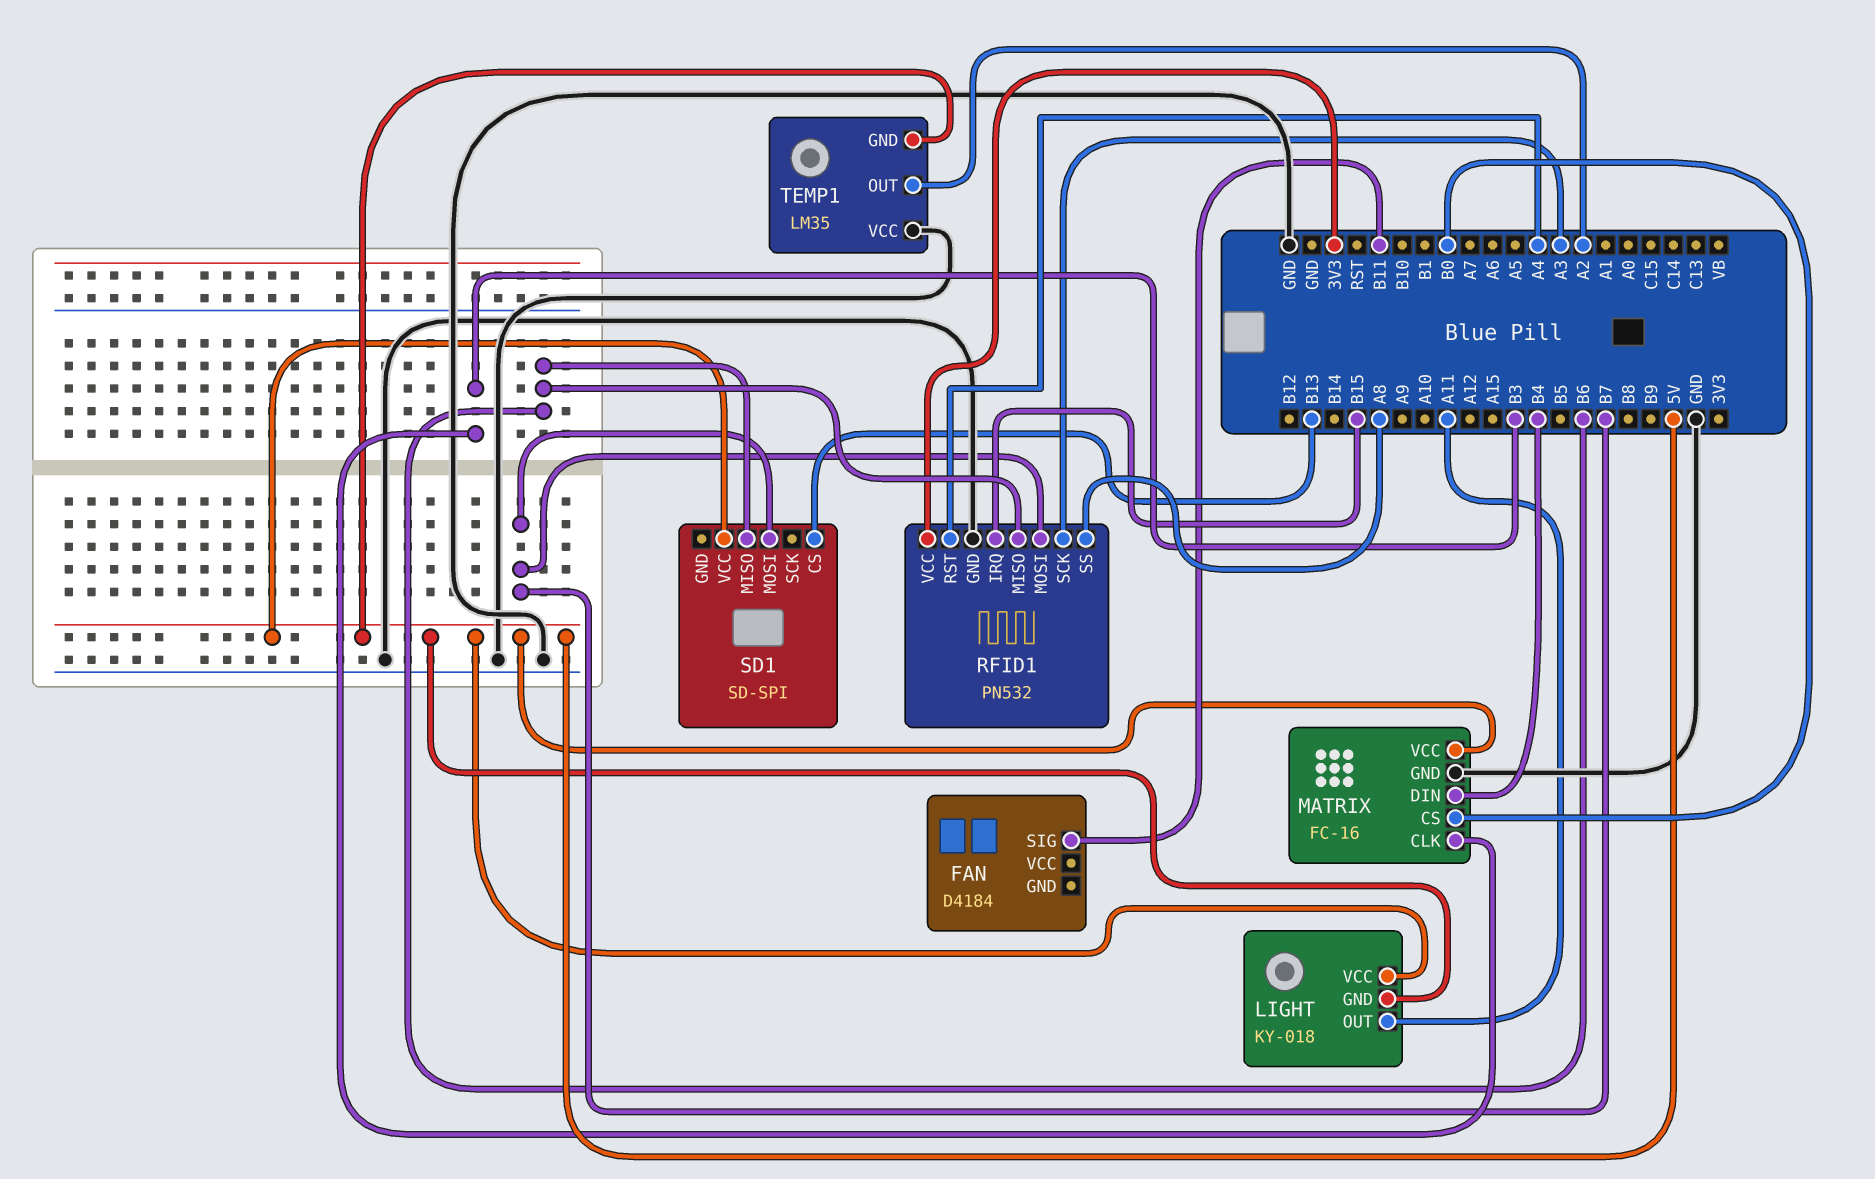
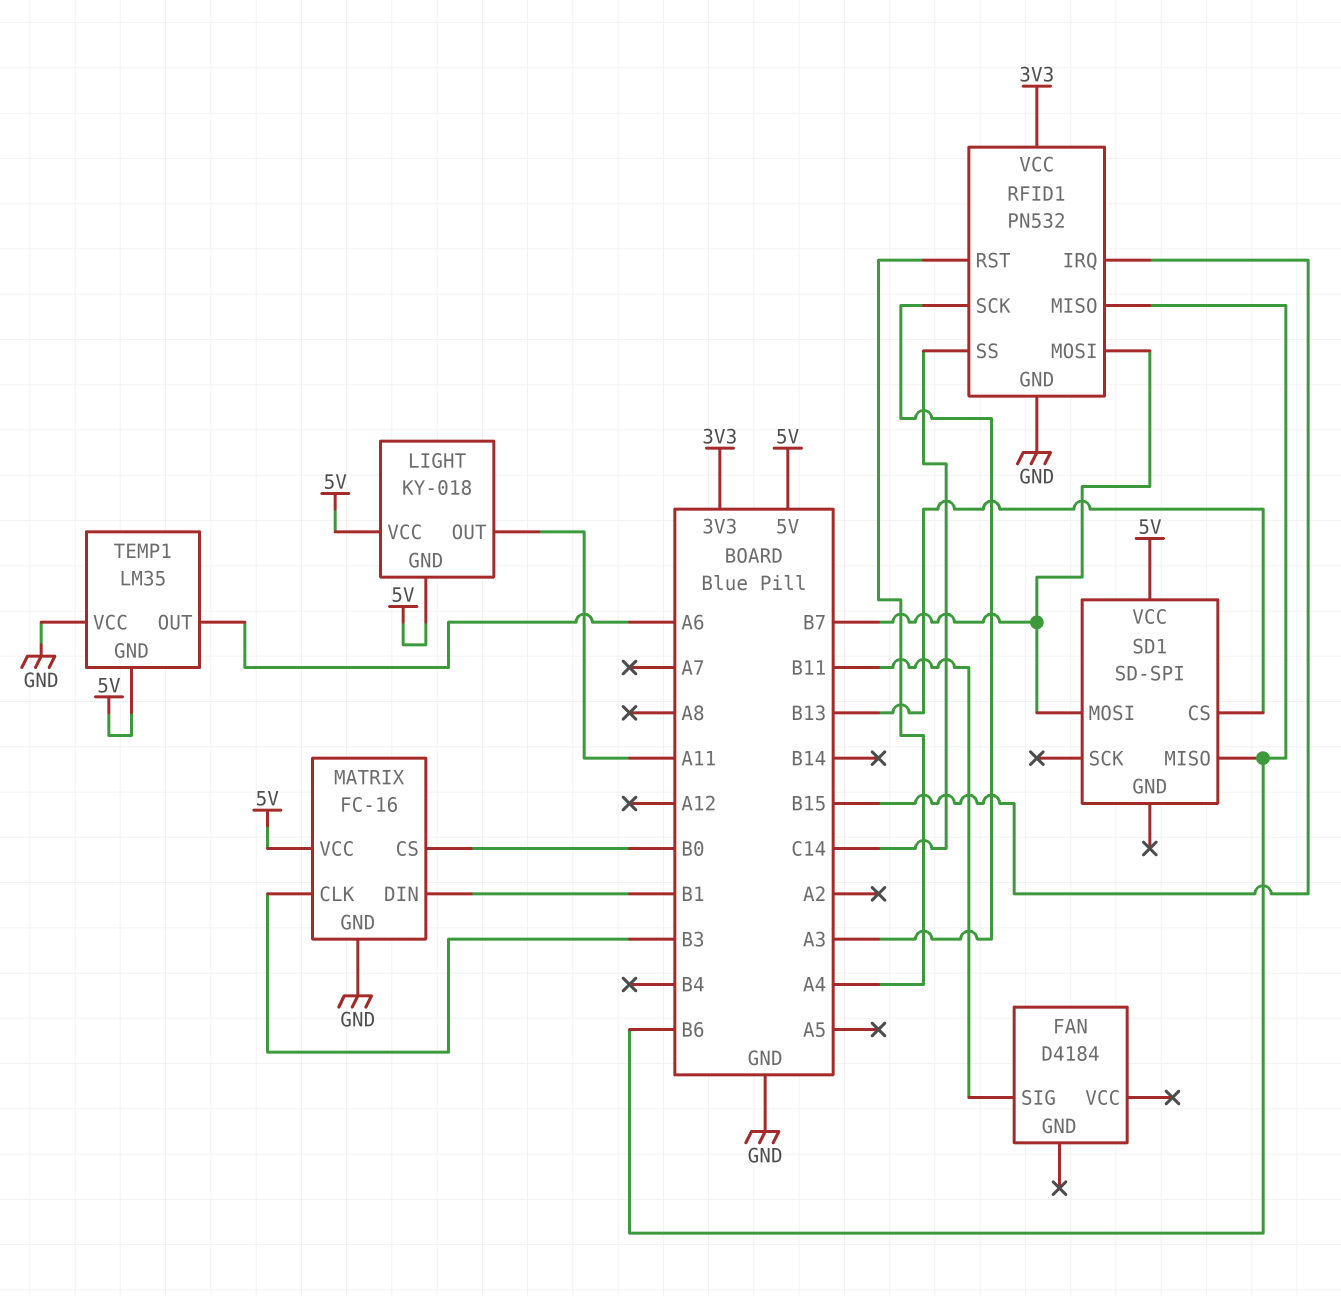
MATRIX pin DIN: B4 -> B1
RFID1 pin SS: A8 -> C14
TEMP1 pin OUT: A2 -> A6

